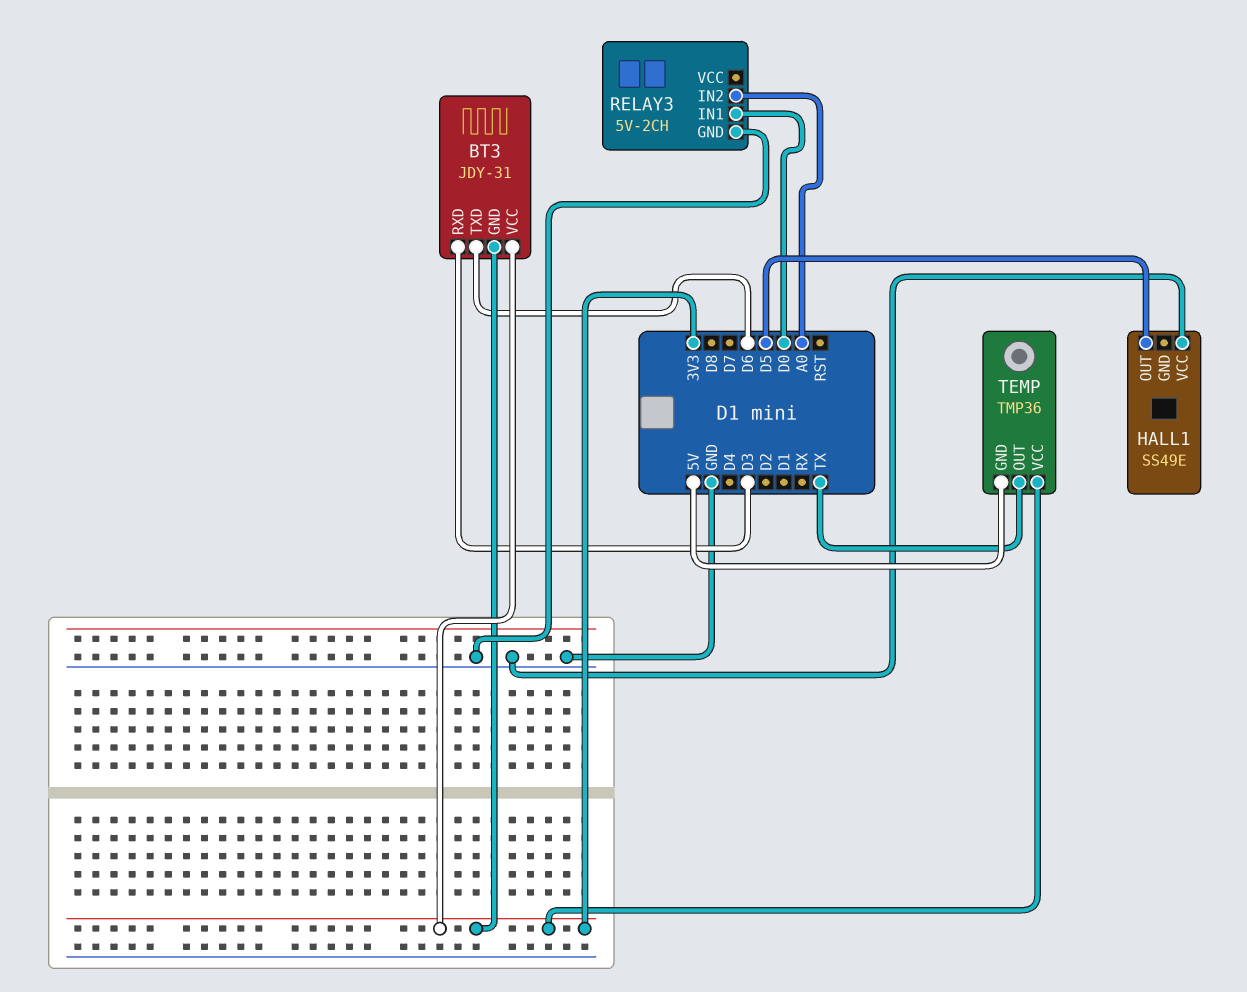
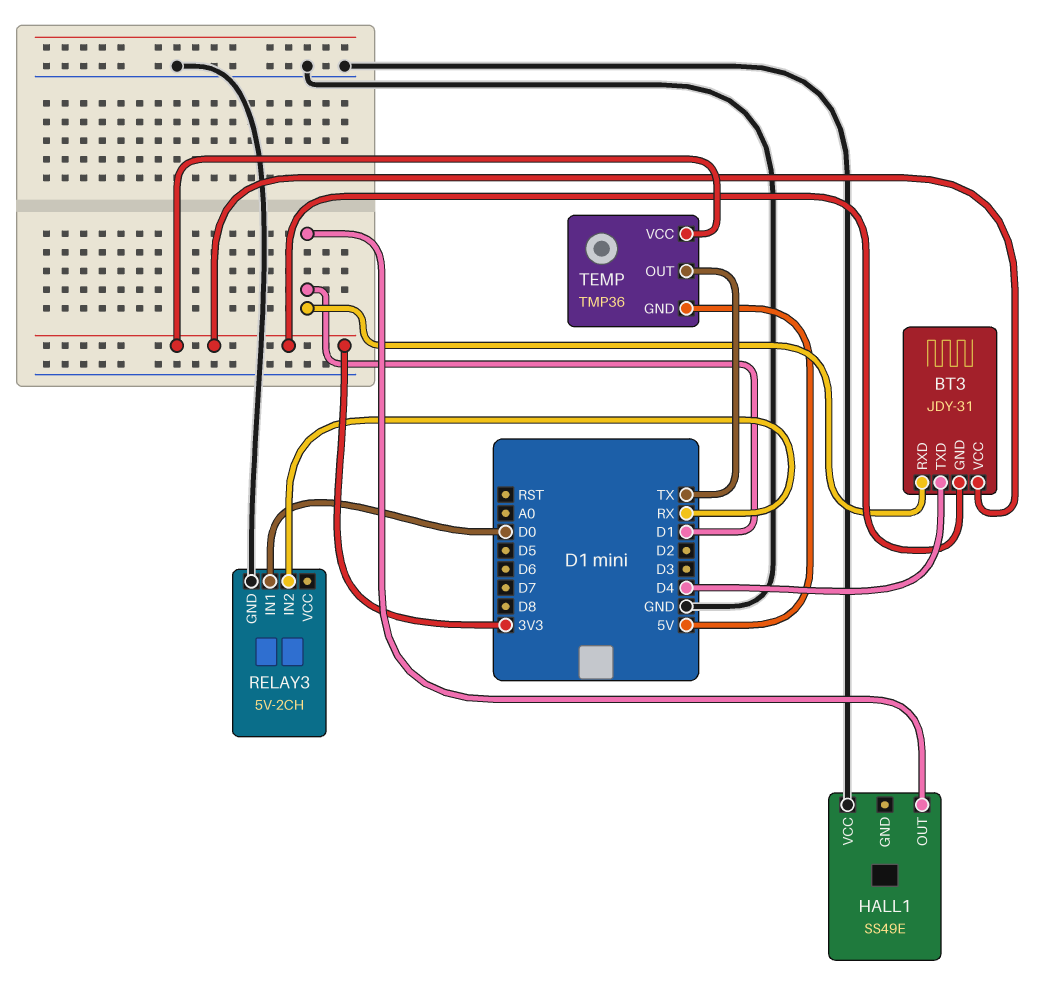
BT3 pin RXD: D3 -> D1
BT3 pin TXD: D6 -> D4
HALL1 pin OUT: D5 -> D1
RELAY3 pin IN2: A0 -> RX

